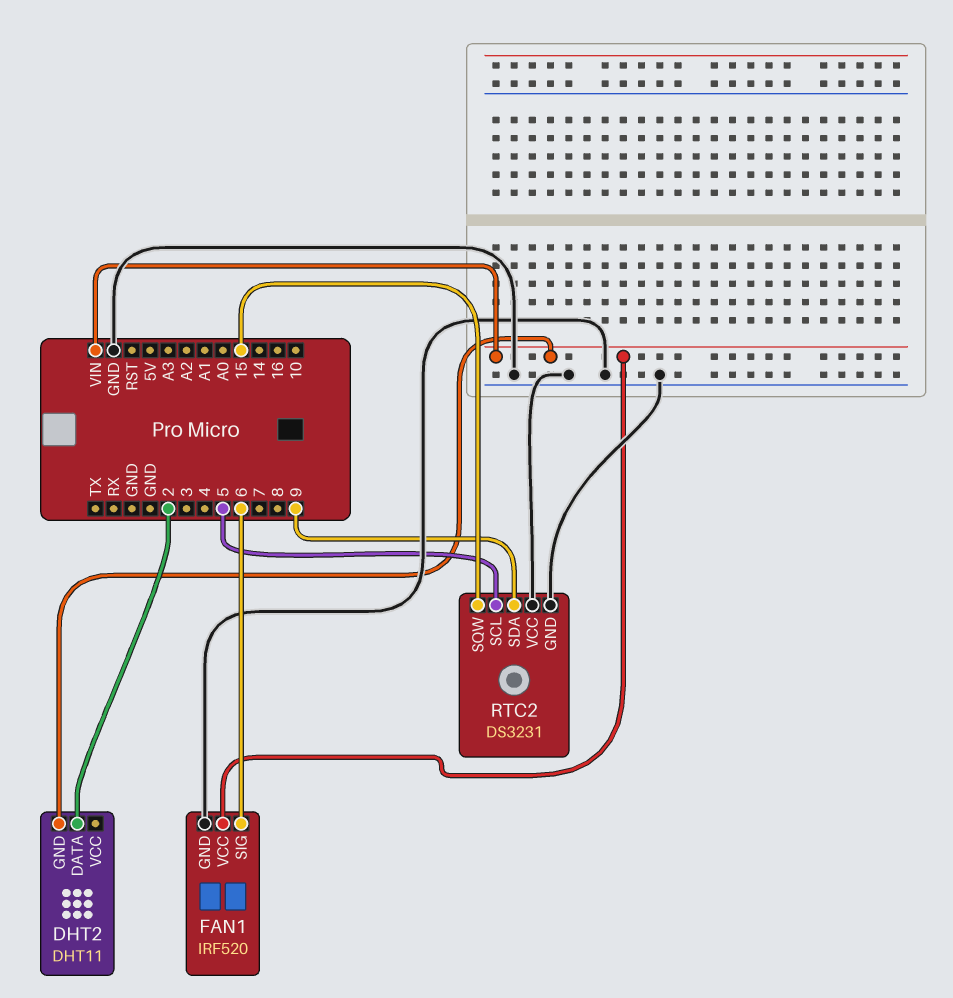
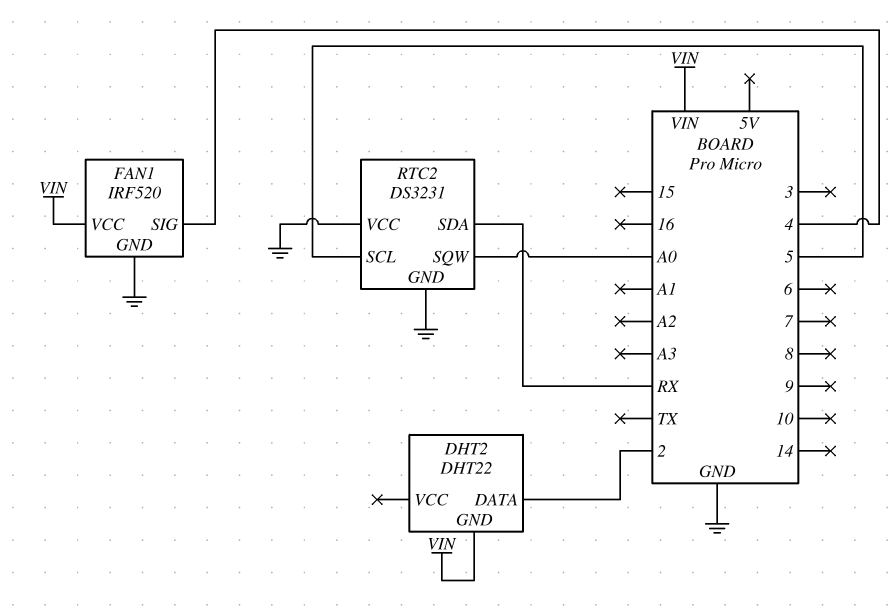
DHT2: DHT11 -> DHT22
FAN1 pin SIG: 6 -> 4
RTC2 pin SDA: 9 -> RX
RTC2 pin SQW: 15 -> A0

